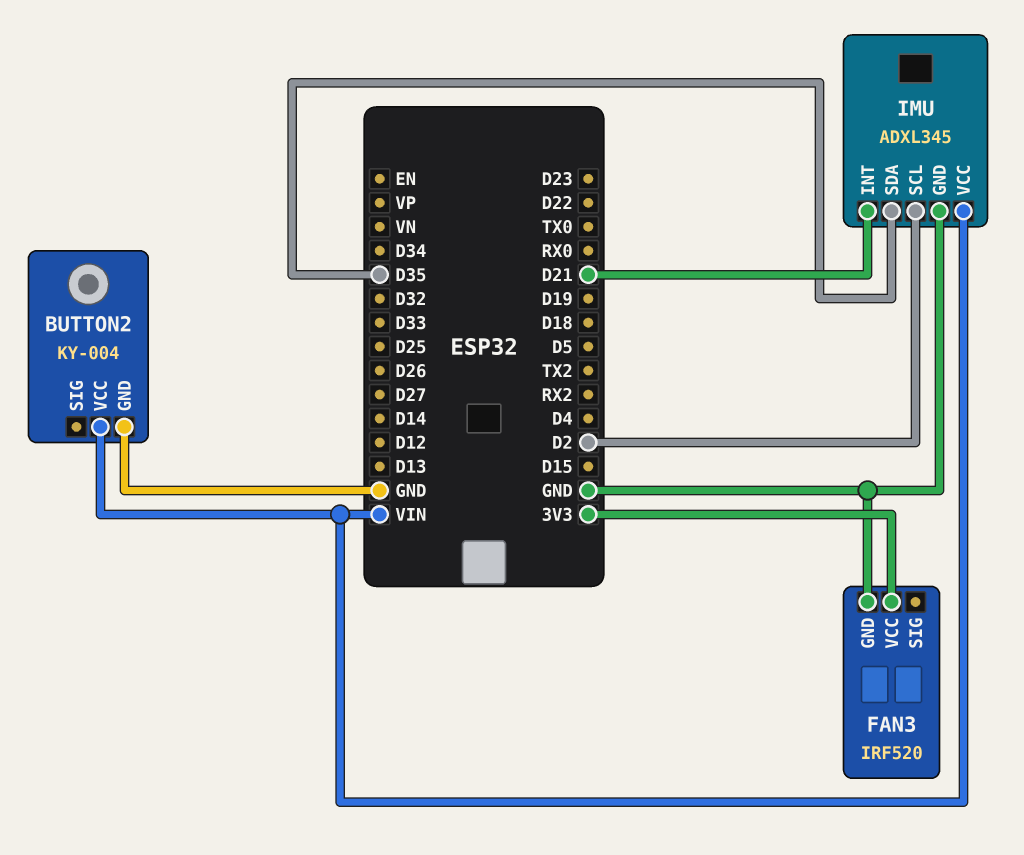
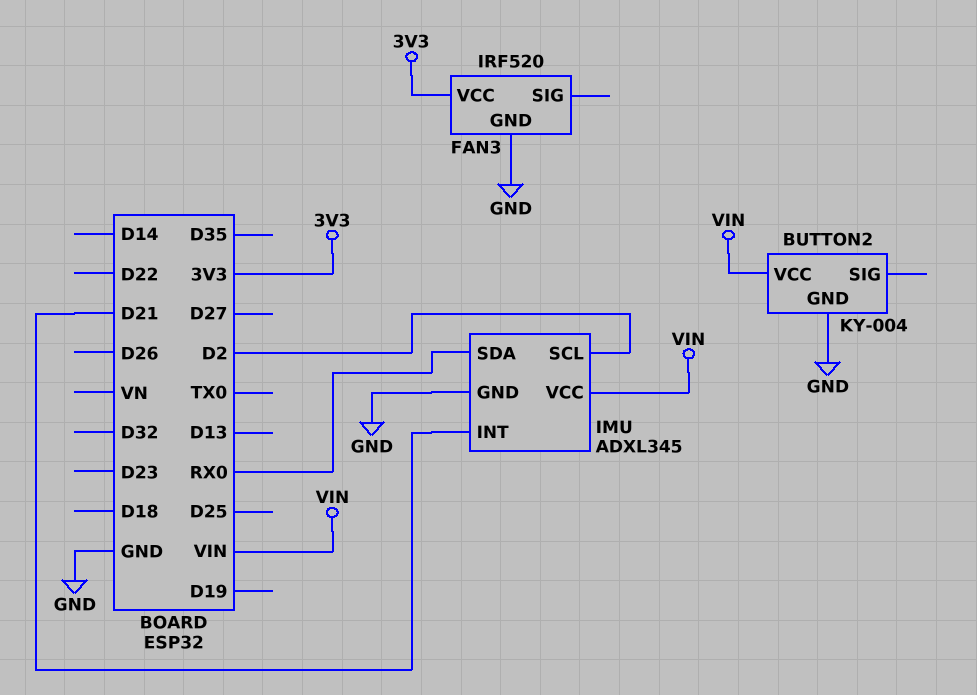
IMU pin SDA: D35 -> RX0

